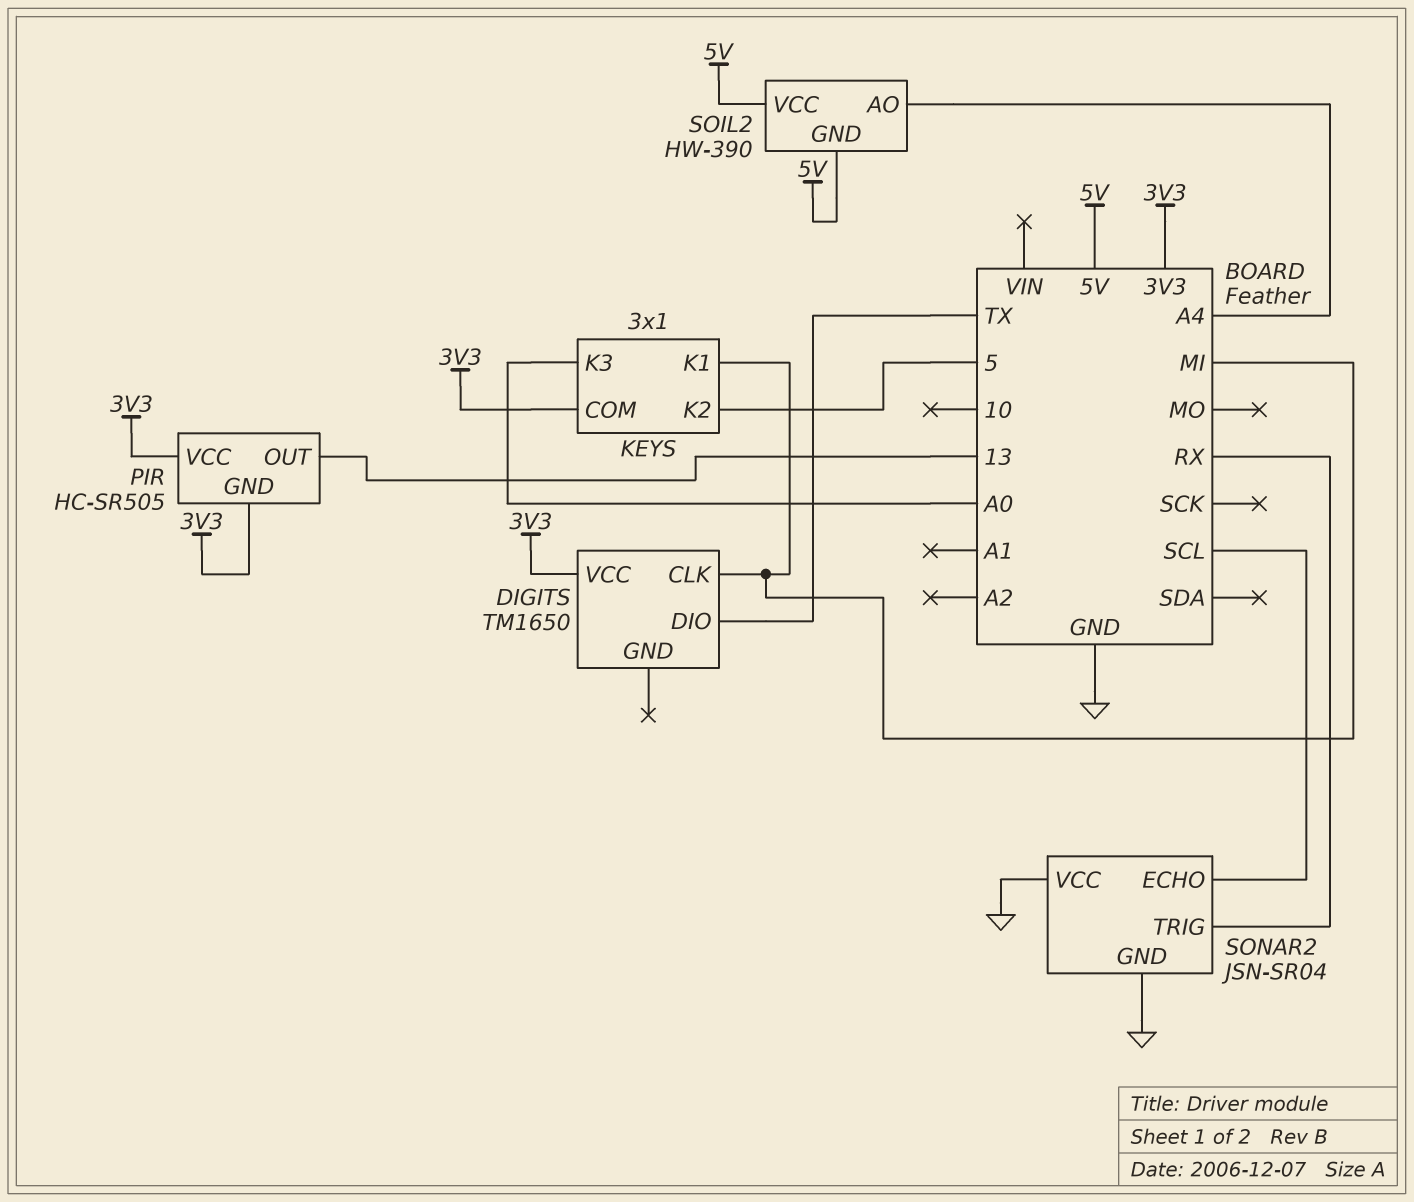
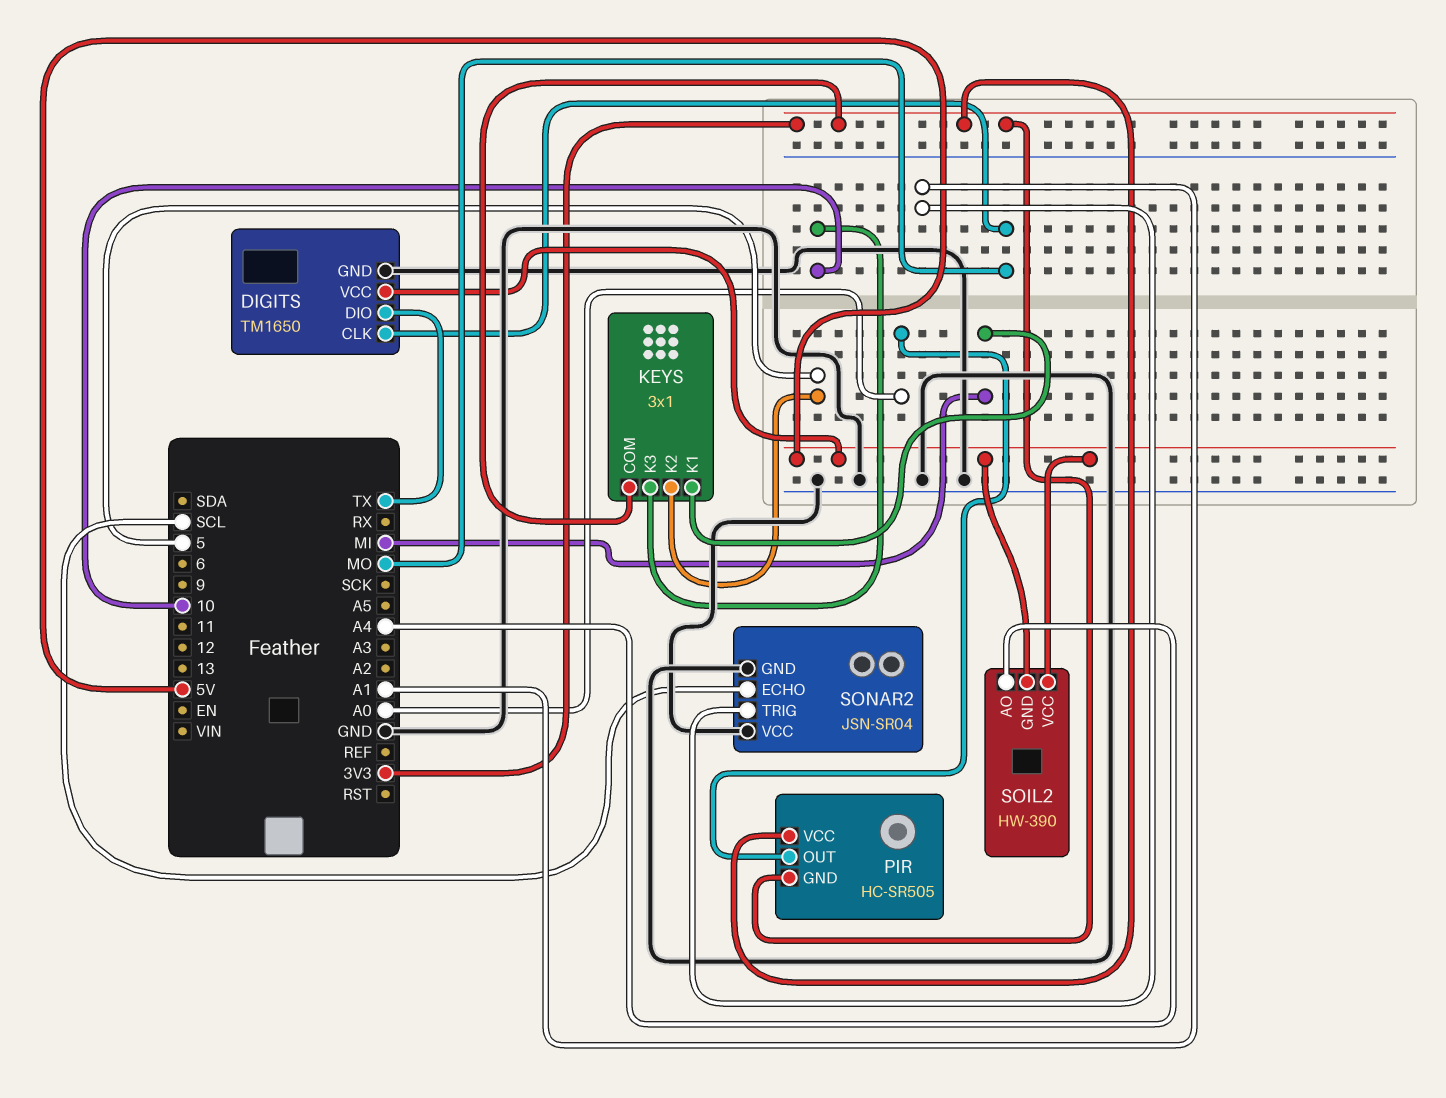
DIGITS pin CLK: MI -> MO
DIGITS pin GND: none -> GND
DIGITS pin VCC: 3V3 -> 5V
KEYS pin K3: A0 -> 10
PIR pin OUT: 13 -> A0
SONAR2 pin TRIG: RX -> A1

